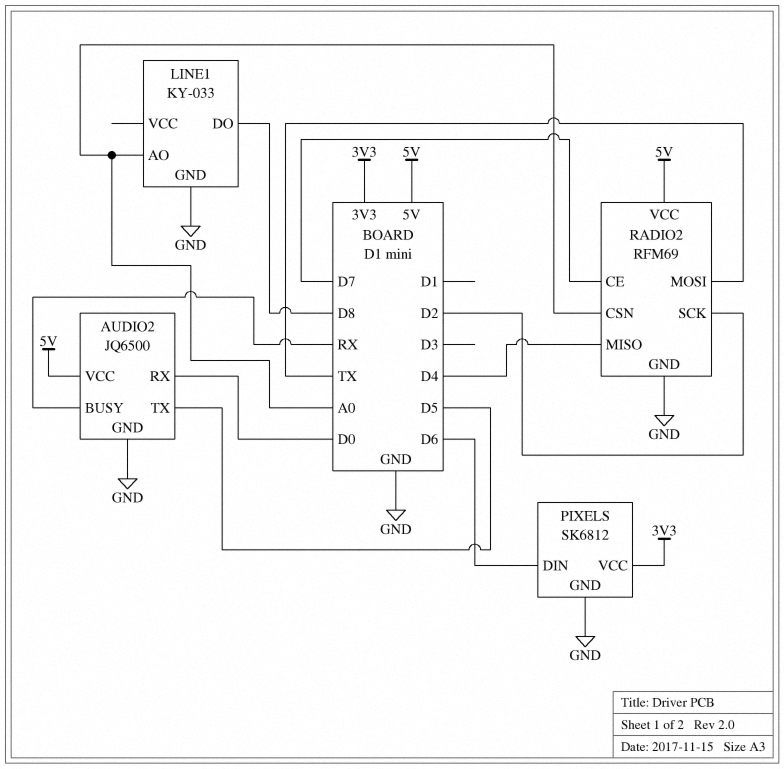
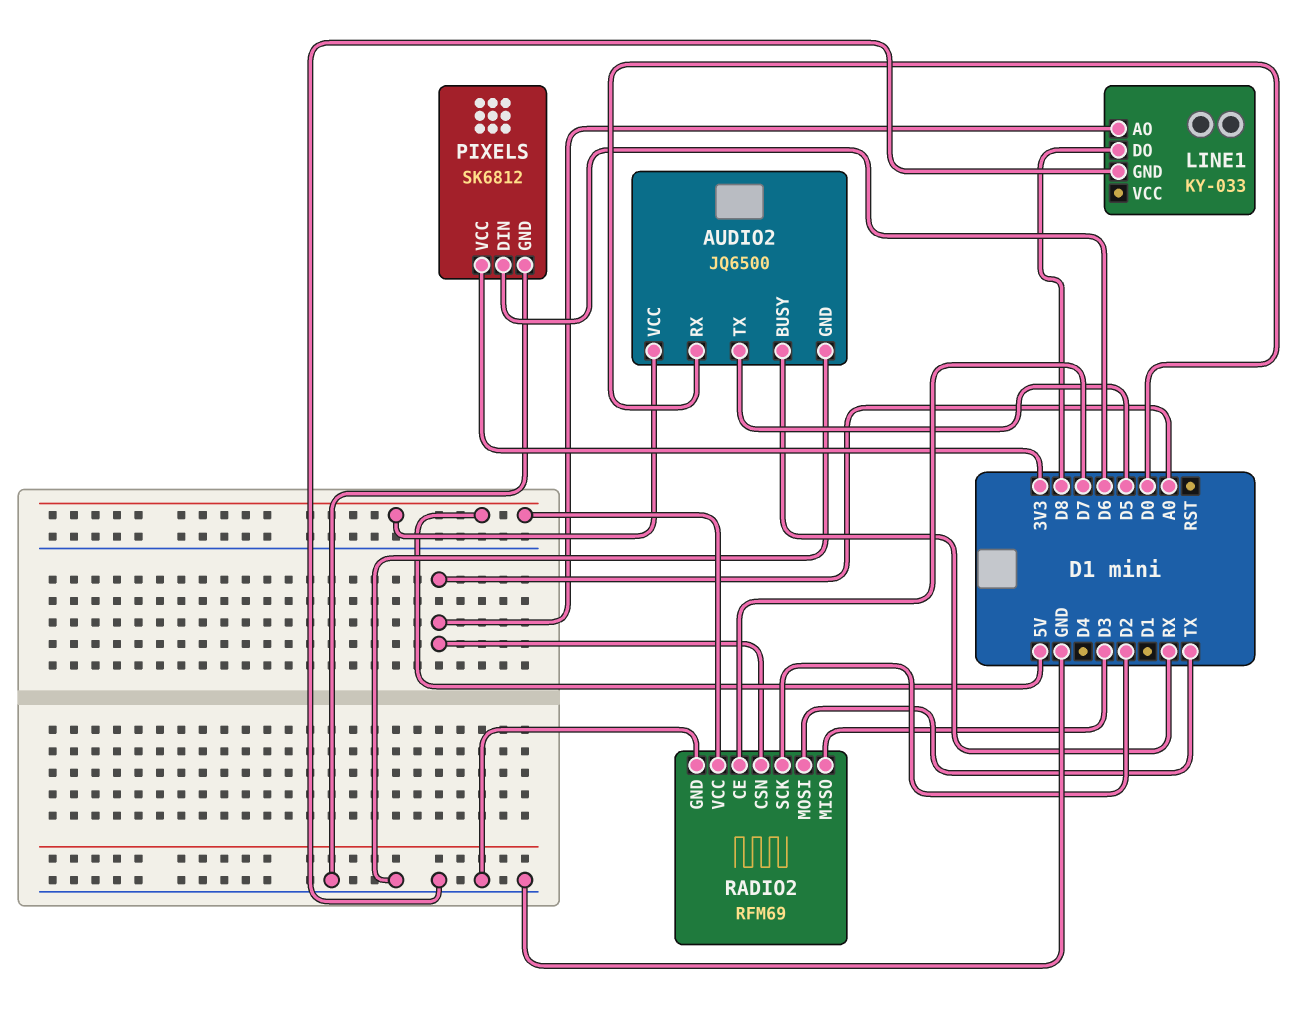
RADIO2 pin MISO: D4 -> D3

